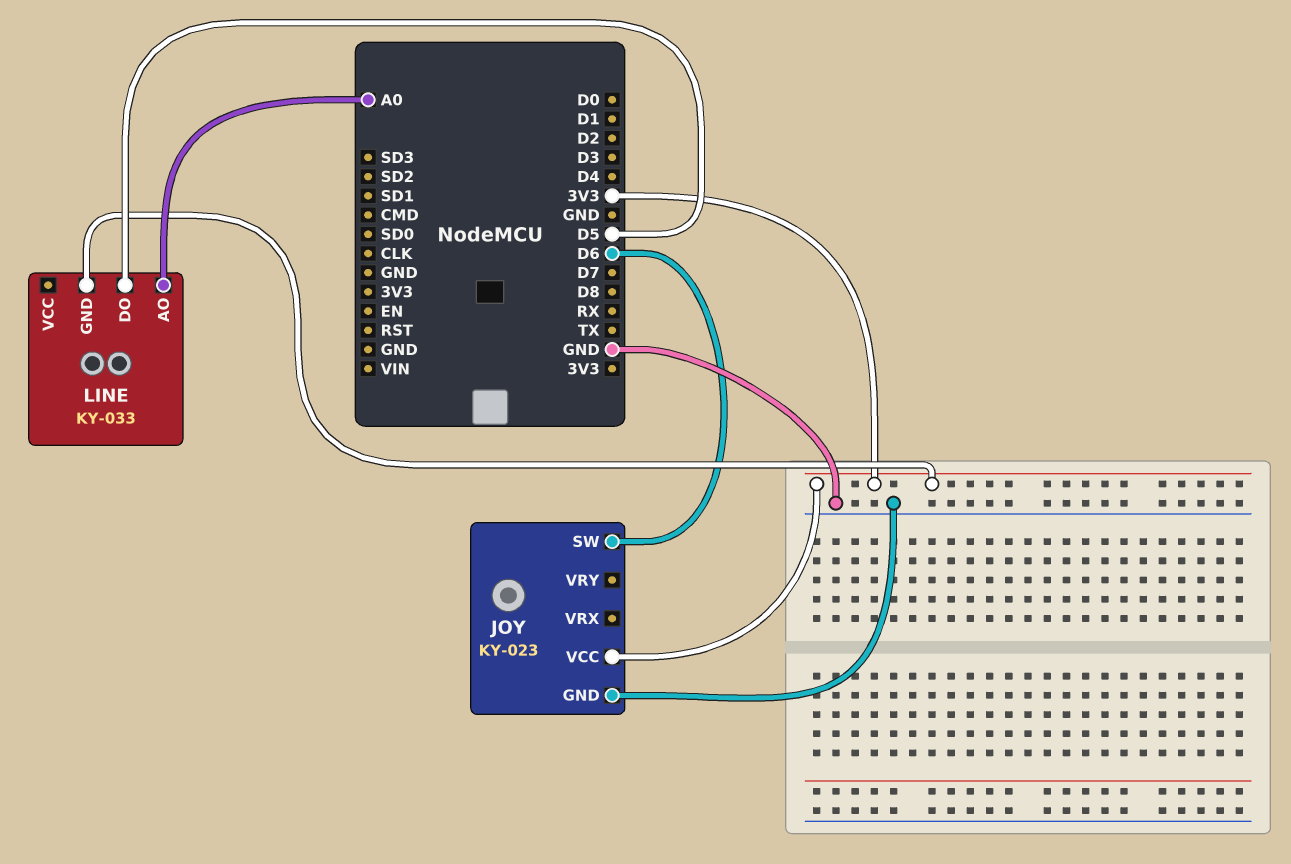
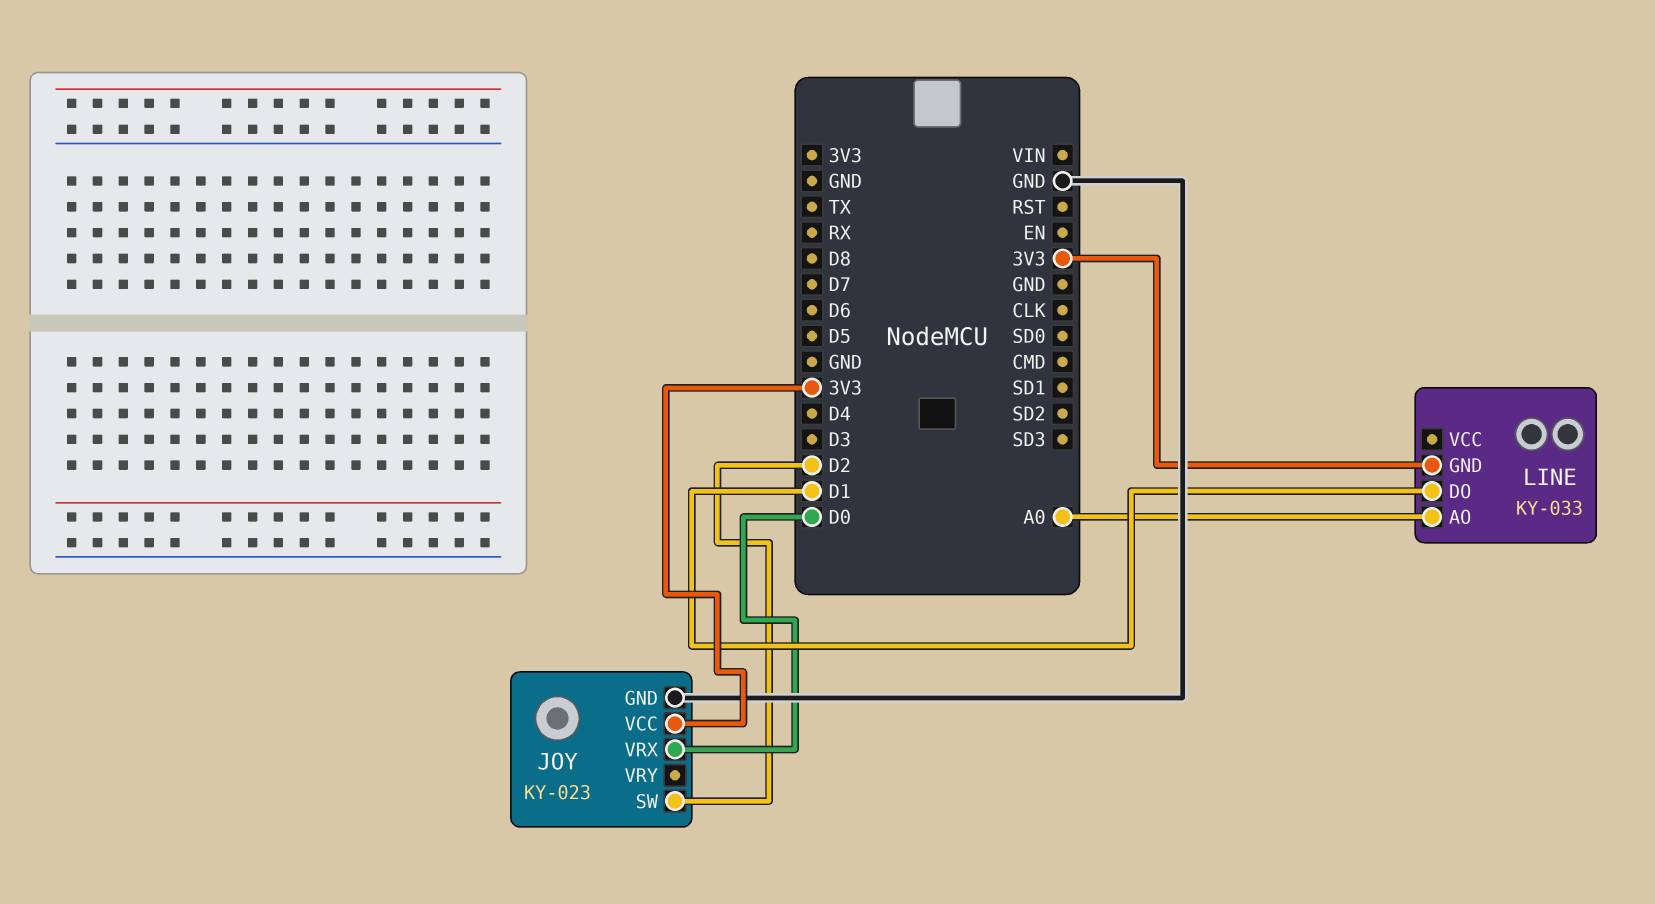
JOY pin SW: D6 -> D2
JOY pin VRX: none -> D0
LINE pin DO: D5 -> D1

